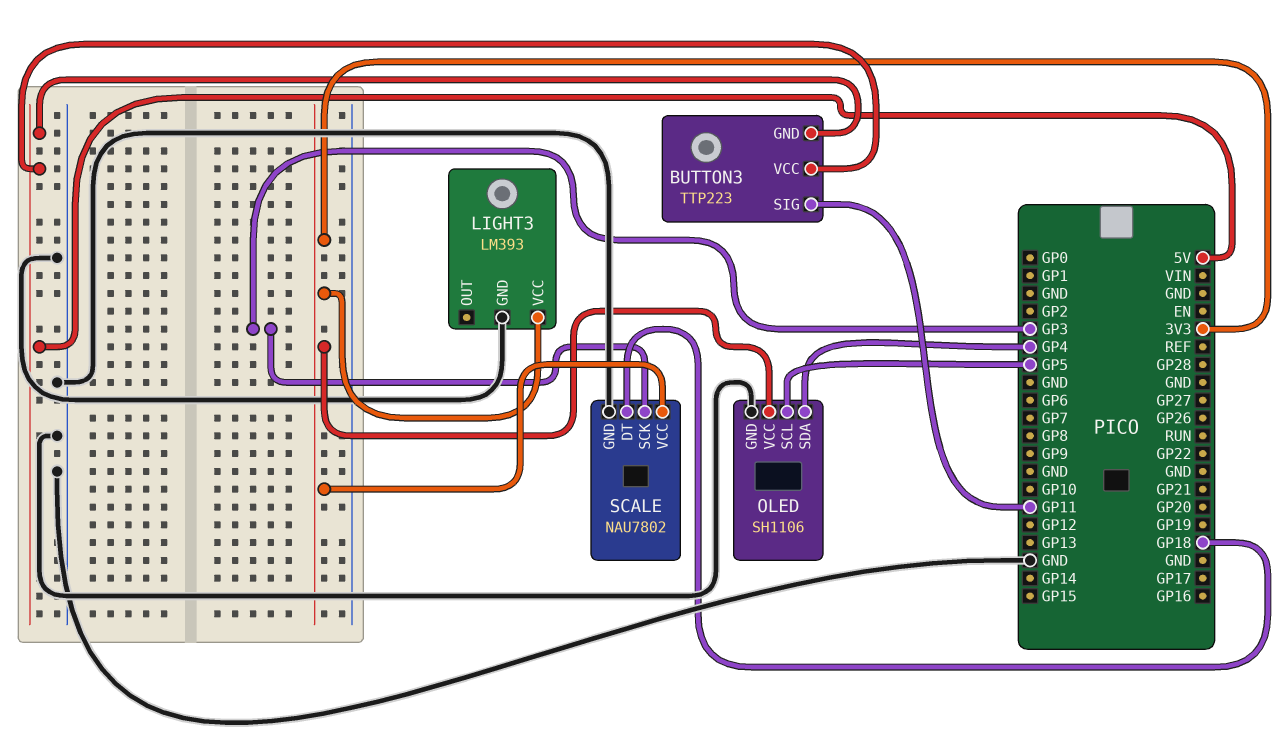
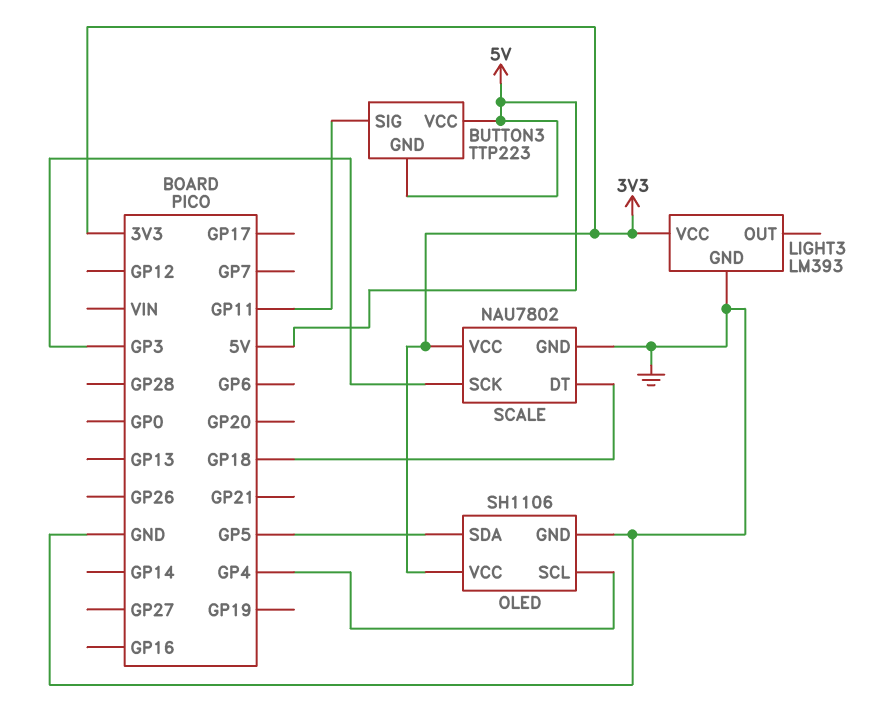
OLED pin SCL: GP5 -> GP4
OLED pin SDA: GP4 -> GP5

